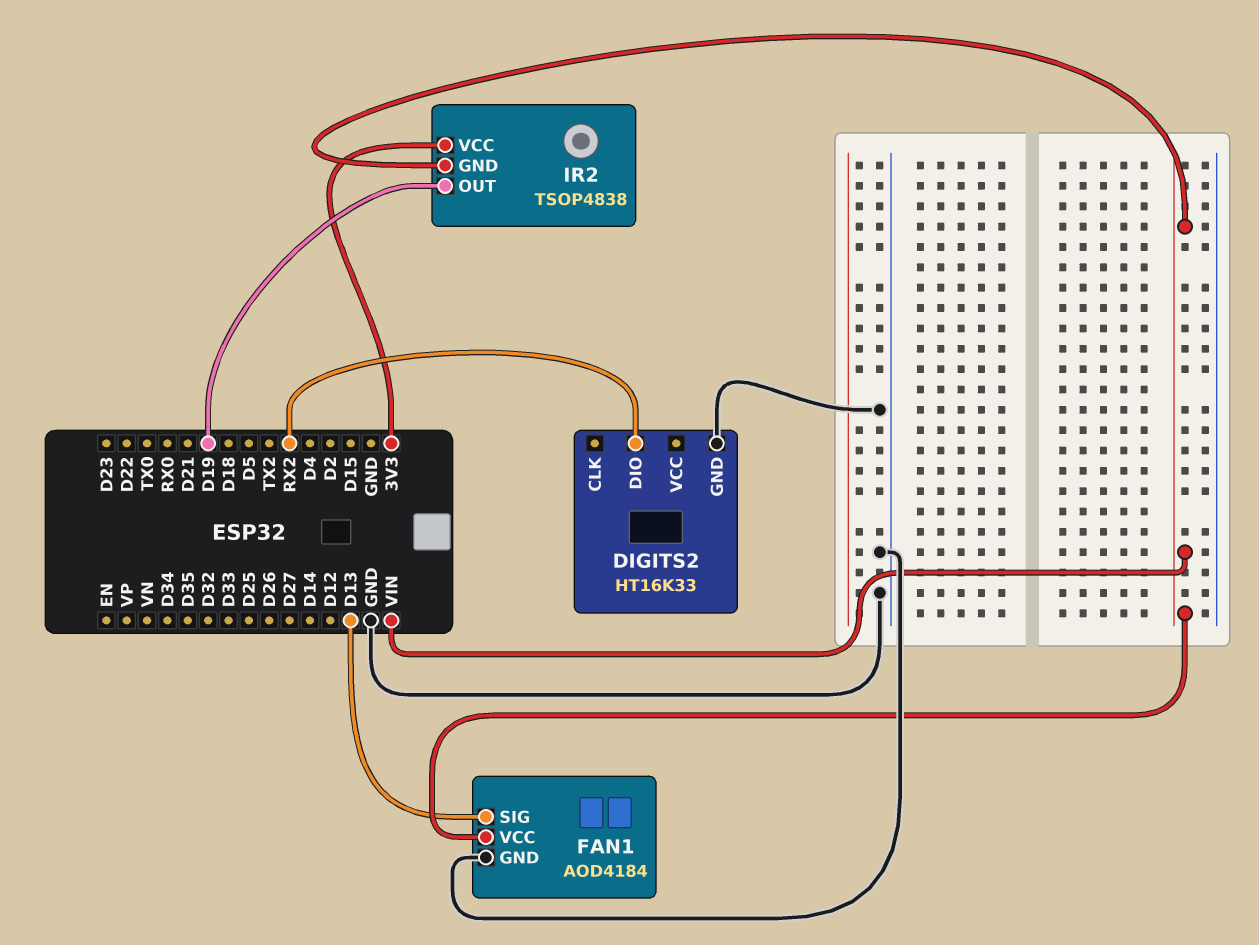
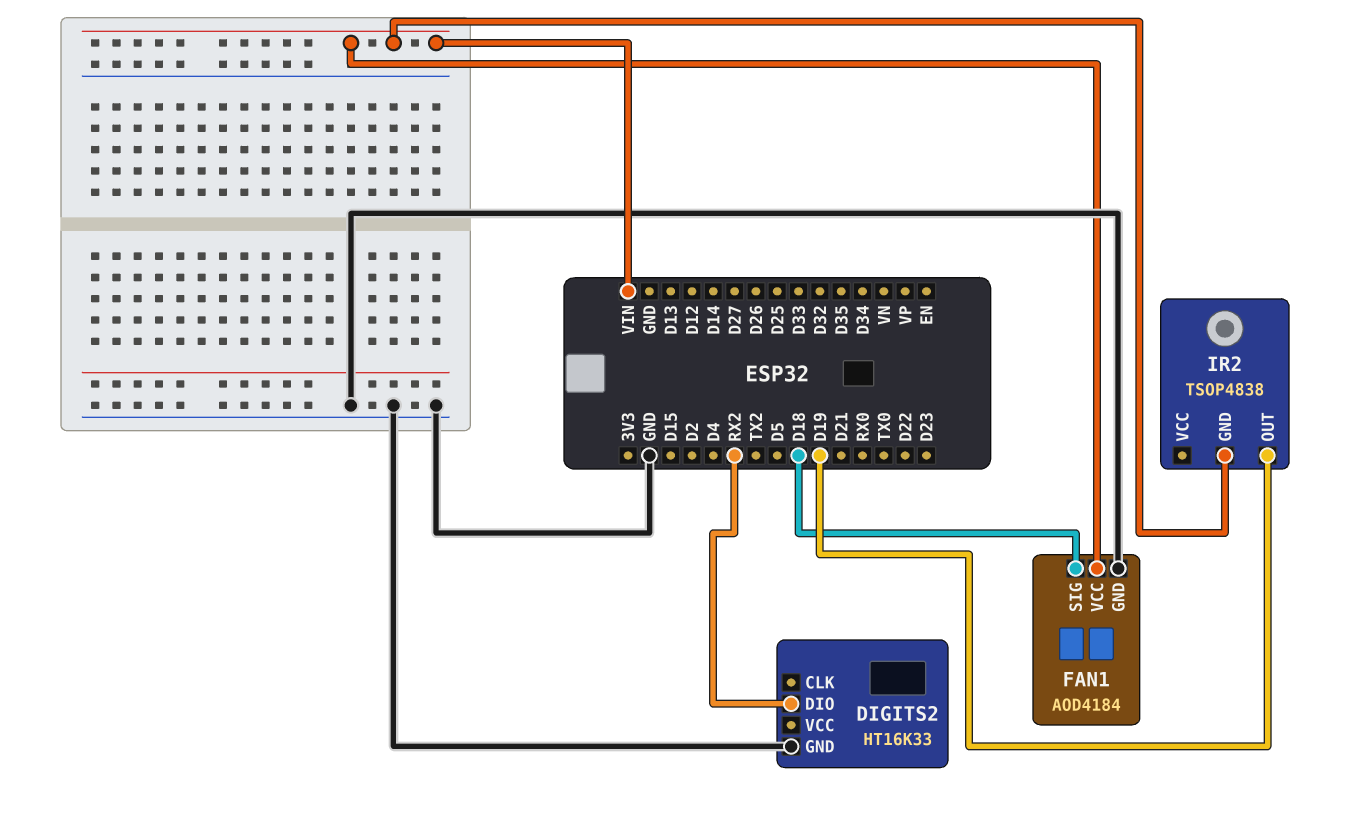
FAN1 pin SIG: D13 -> D18
IR2 pin VCC: 3V3 -> none

